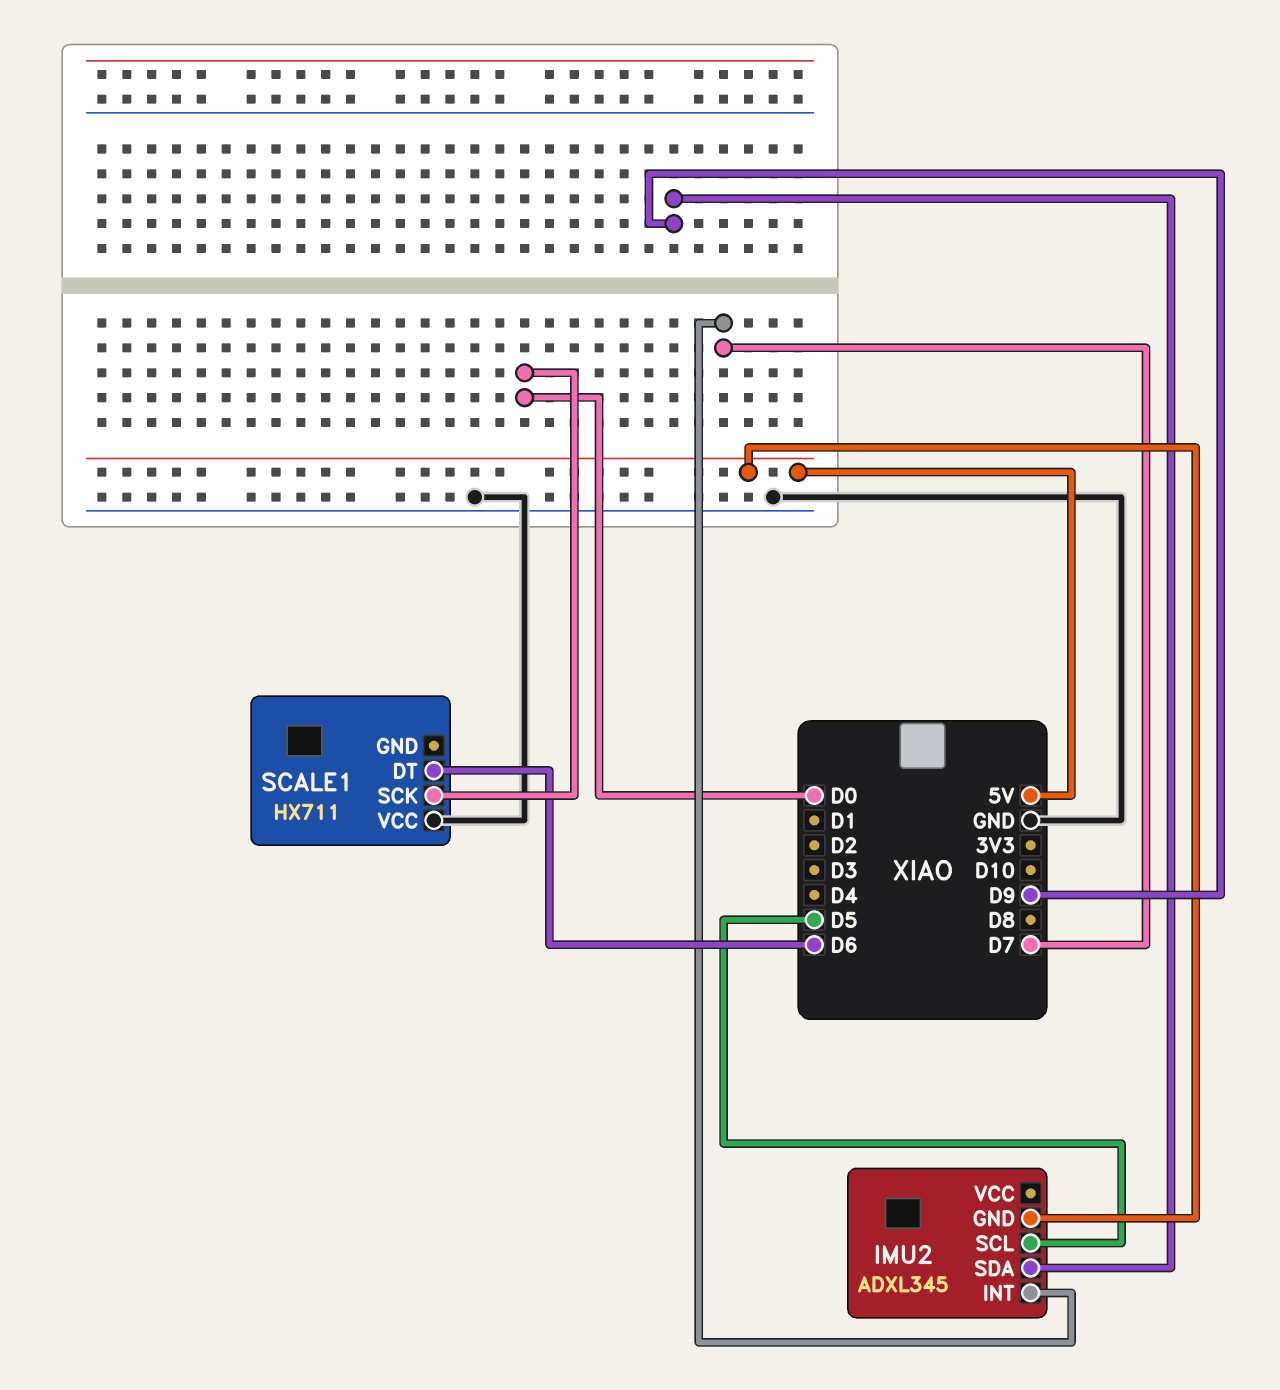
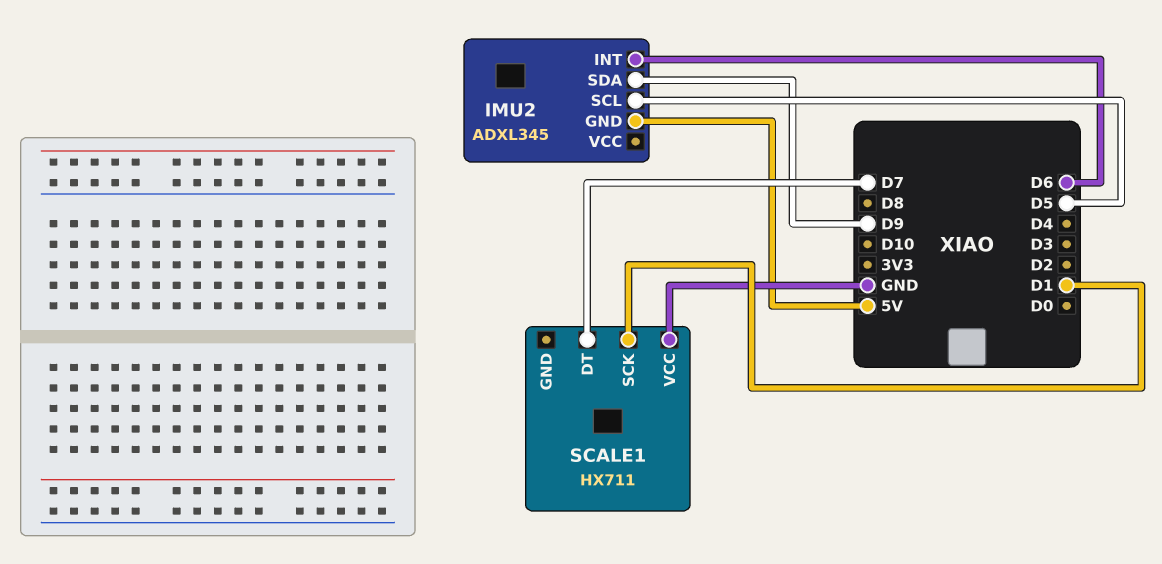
IMU2 pin INT: D7 -> D6
SCALE1 pin DT: D6 -> D7
SCALE1 pin SCK: D0 -> D1

